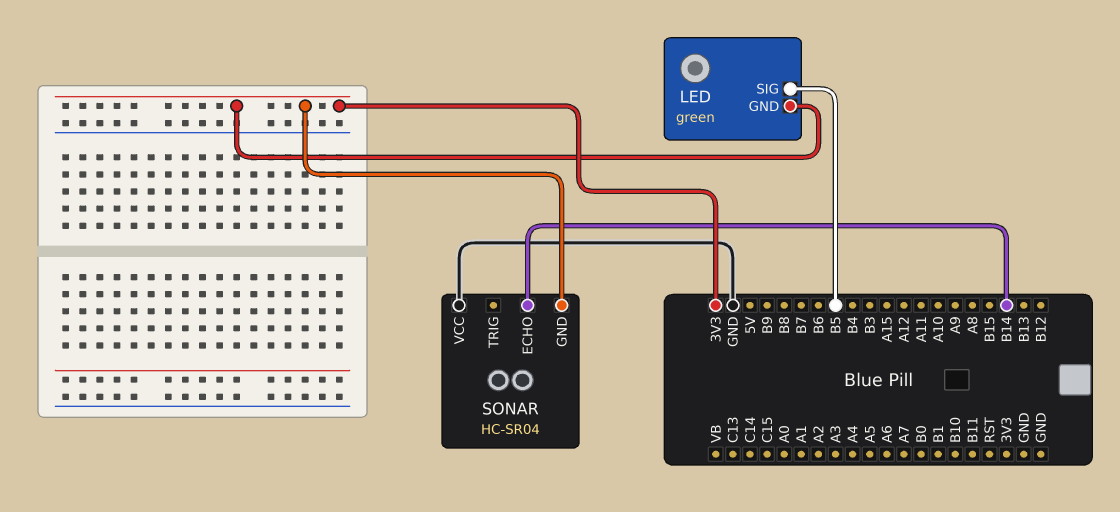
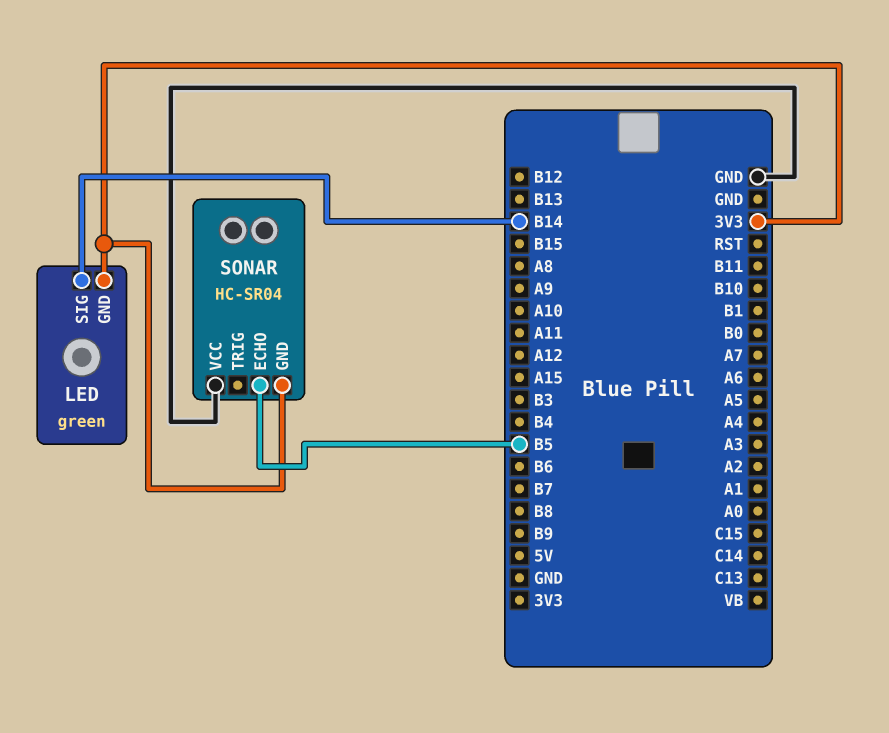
LED pin SIG: B5 -> B14
SONAR pin ECHO: B14 -> B5

